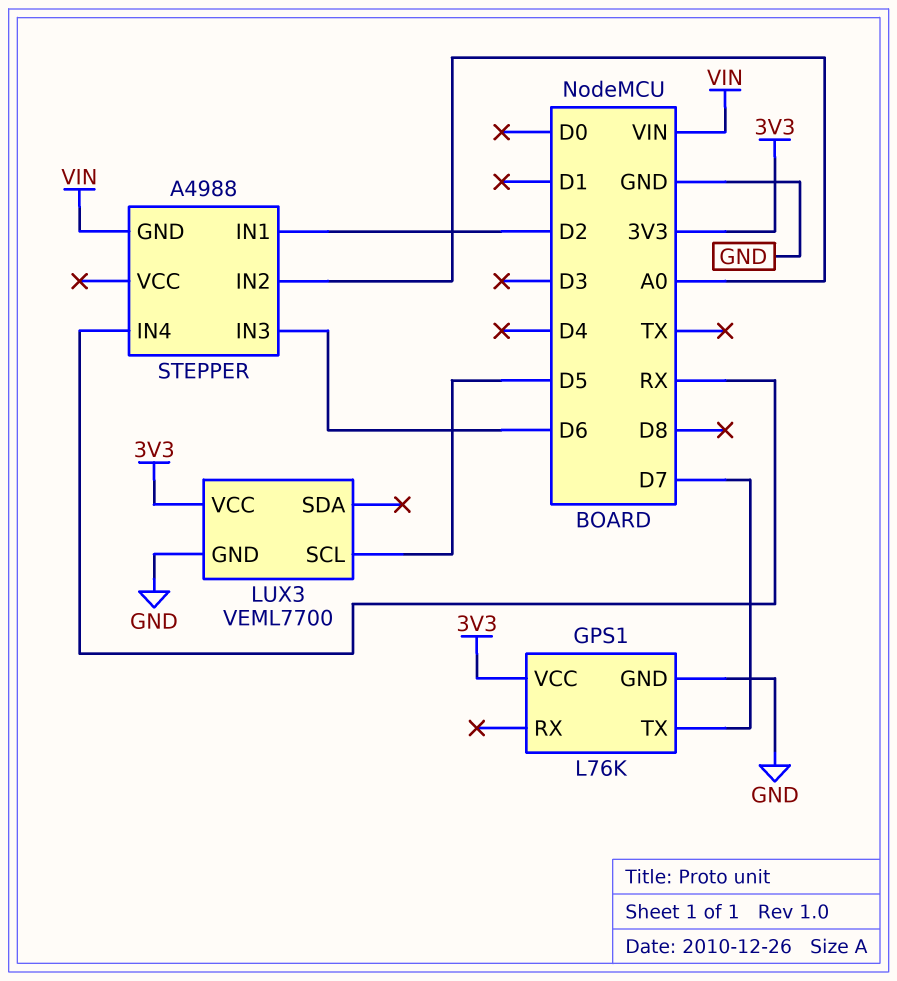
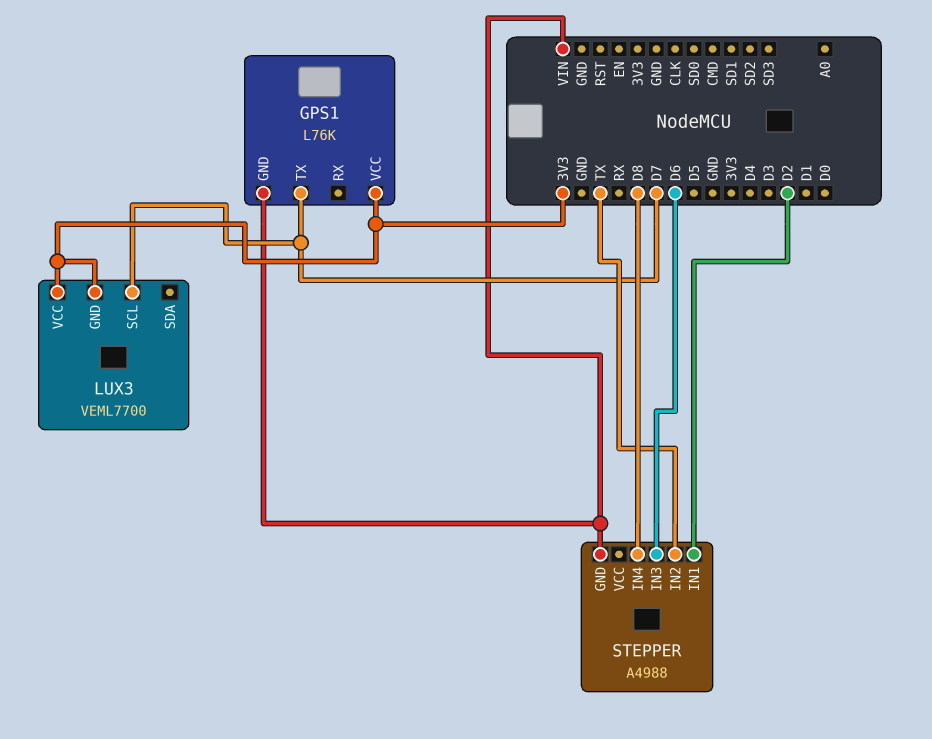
GPS1 pin GND: GND -> VIN
LUX3 pin GND: GND -> 3V3
LUX3 pin SCL: D5 -> D7
STEPPER pin IN2: A0 -> TX
STEPPER pin IN4: RX -> D8

